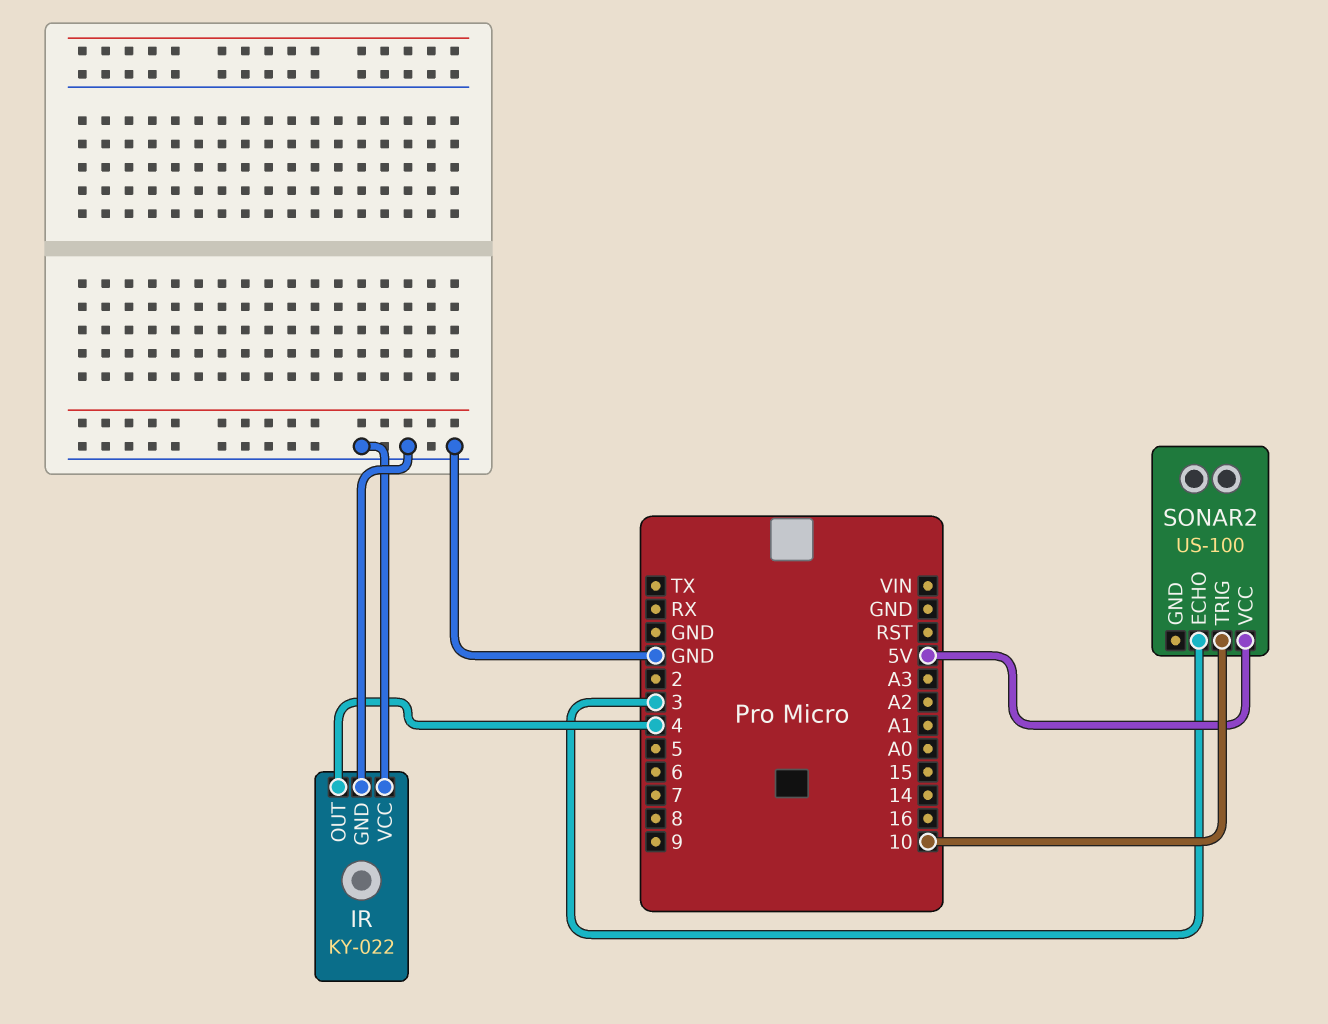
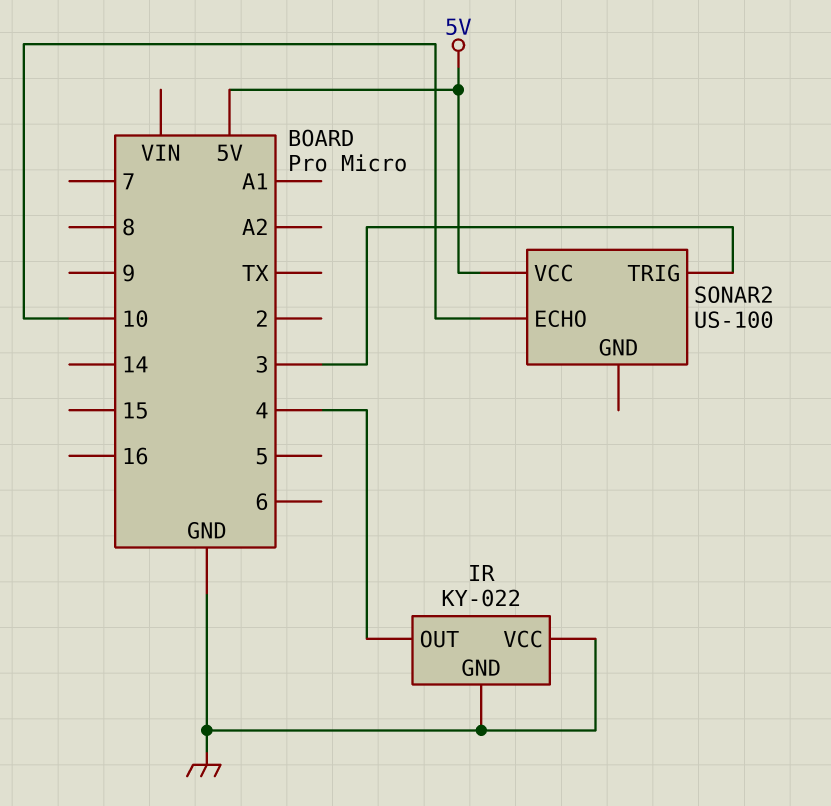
SONAR2 pin ECHO: 3 -> 10
SONAR2 pin TRIG: 10 -> 3

